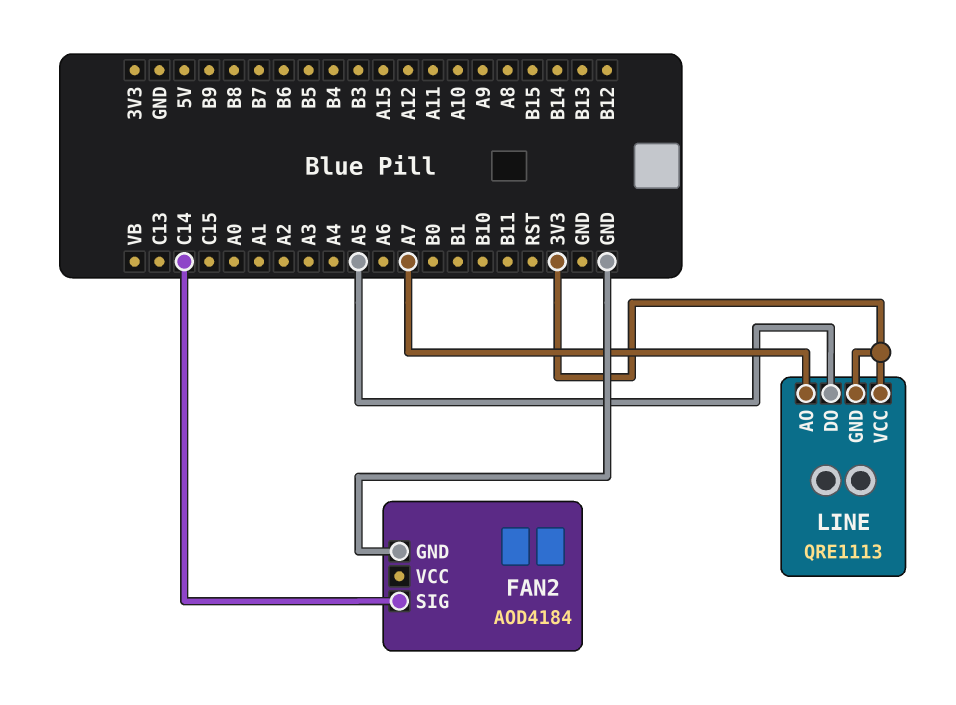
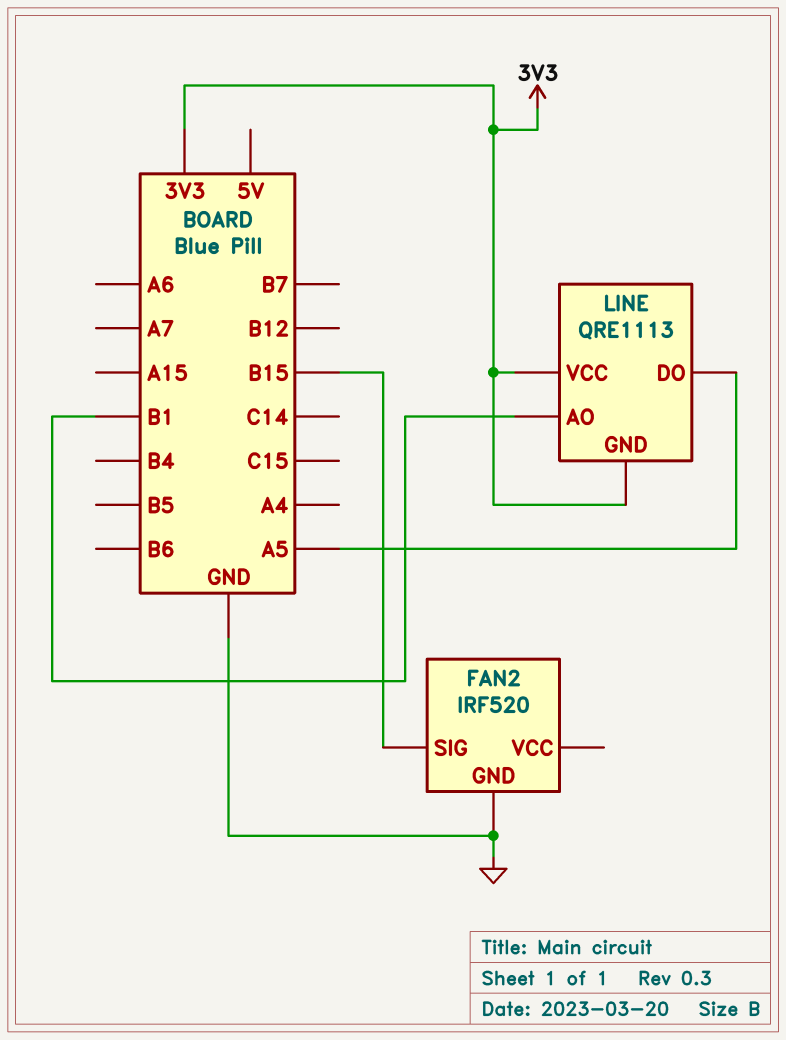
FAN2: AOD4184 -> IRF520
FAN2 pin SIG: C14 -> B15
LINE pin AO: A7 -> B1

